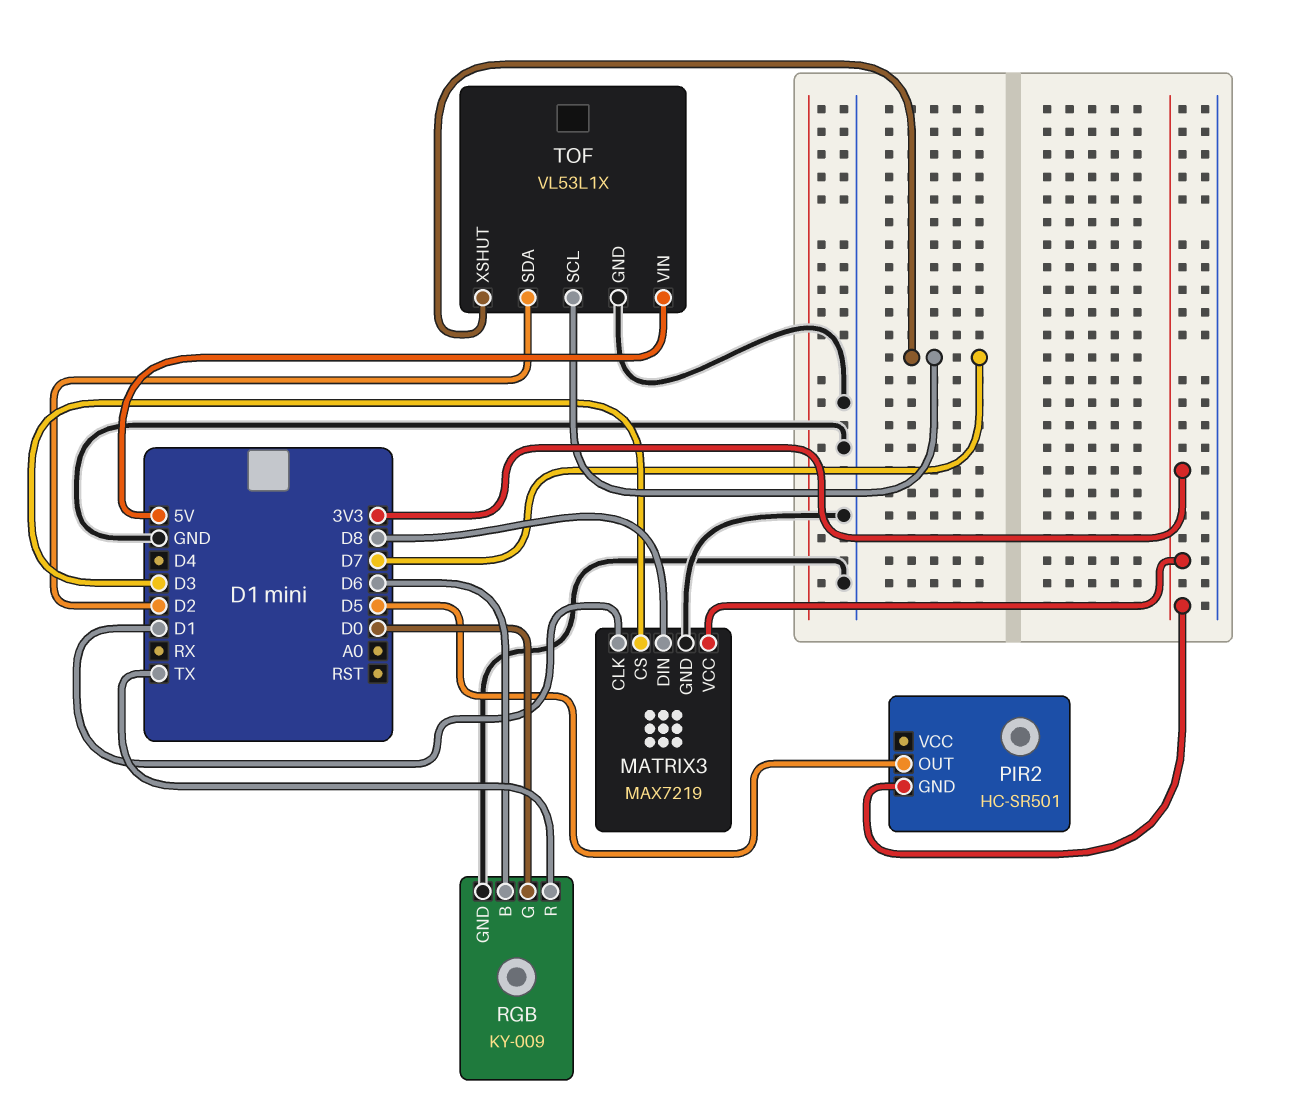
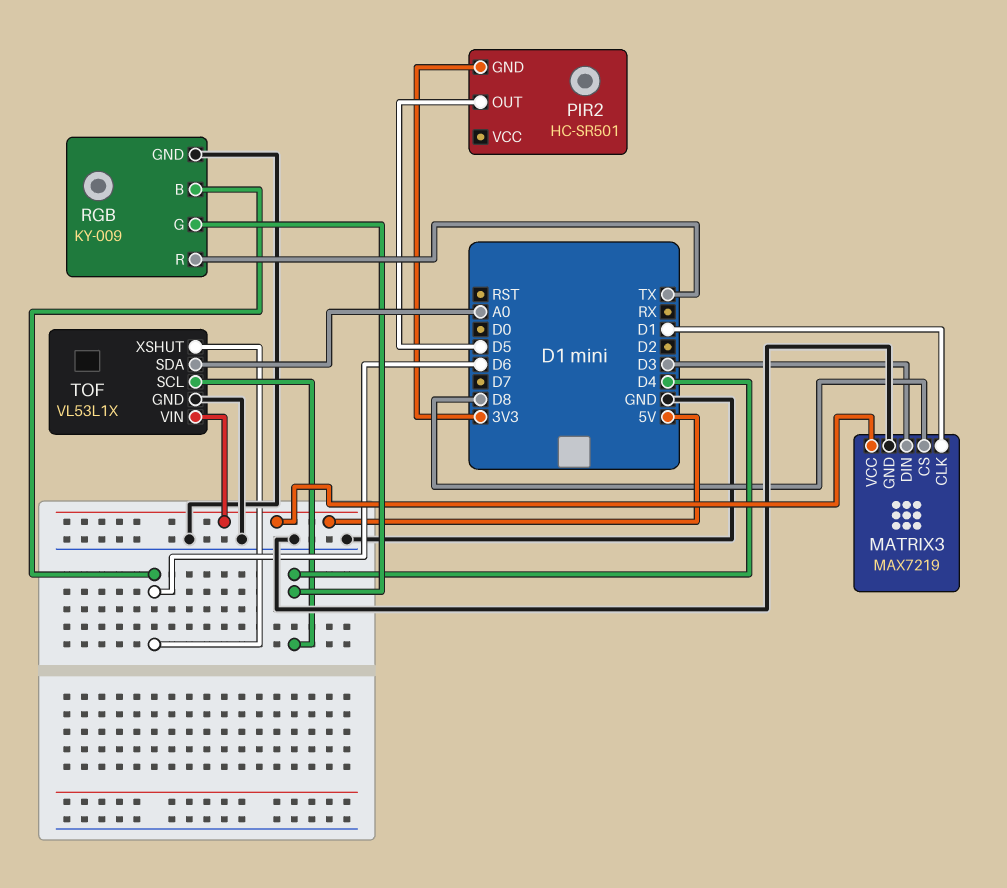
MATRIX3 pin CS: D3 -> D8
MATRIX3 pin DIN: D8 -> D3
MATRIX3 pin VCC: 3V3 -> 5V
RGB pin G: D0 -> D4
TOF pin SCL: D7 -> D4
TOF pin SDA: D2 -> A0
TOF pin XSHUT: D7 -> D6

